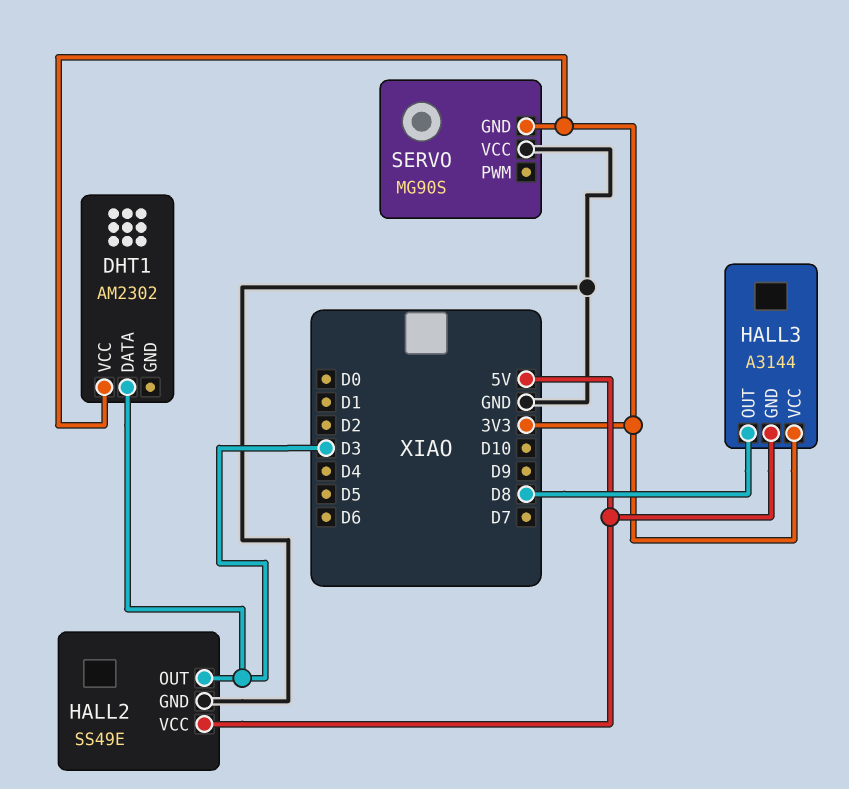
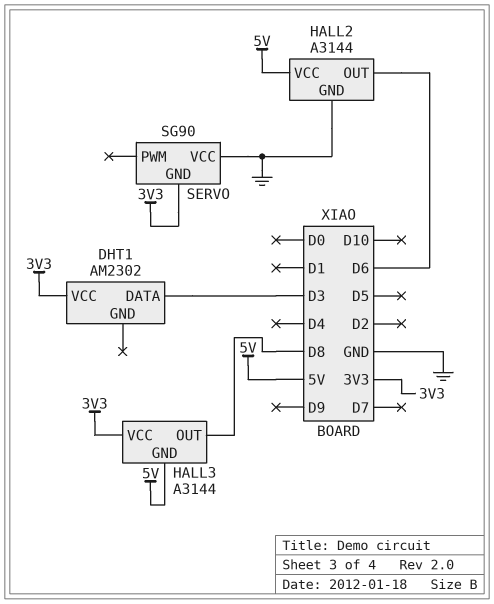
HALL2: SS49E -> A3144
HALL2 pin OUT: D3 -> D6
SERVO: MG90S -> SG90

